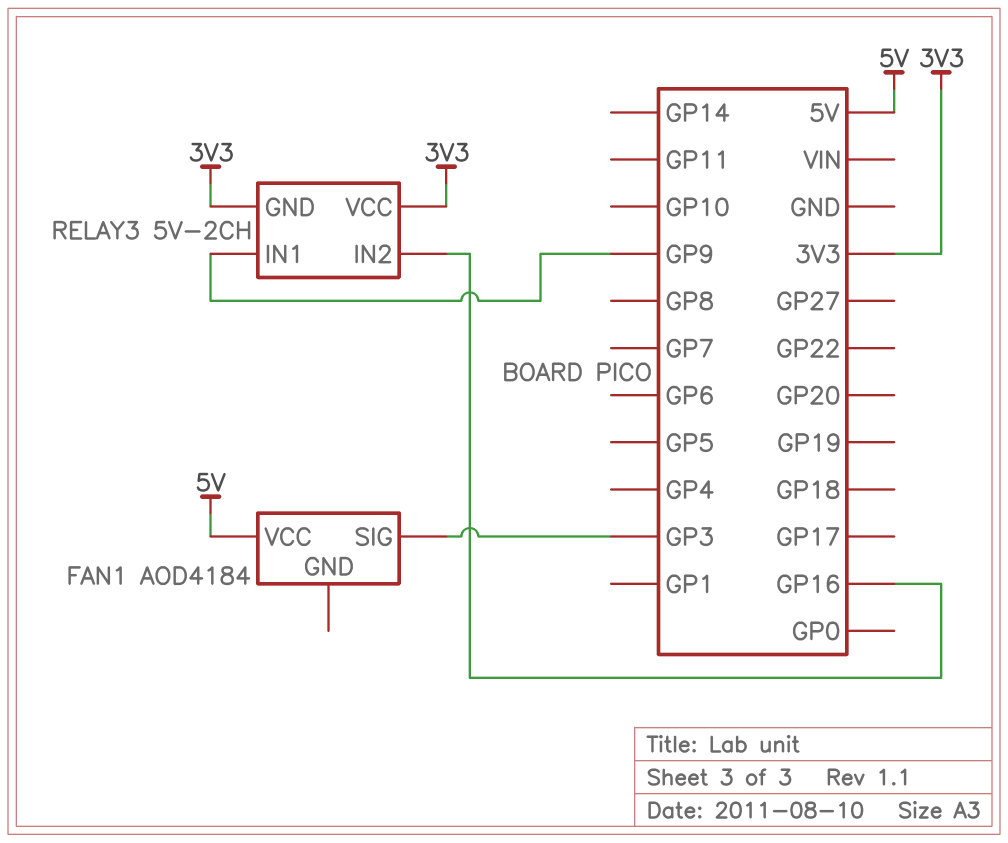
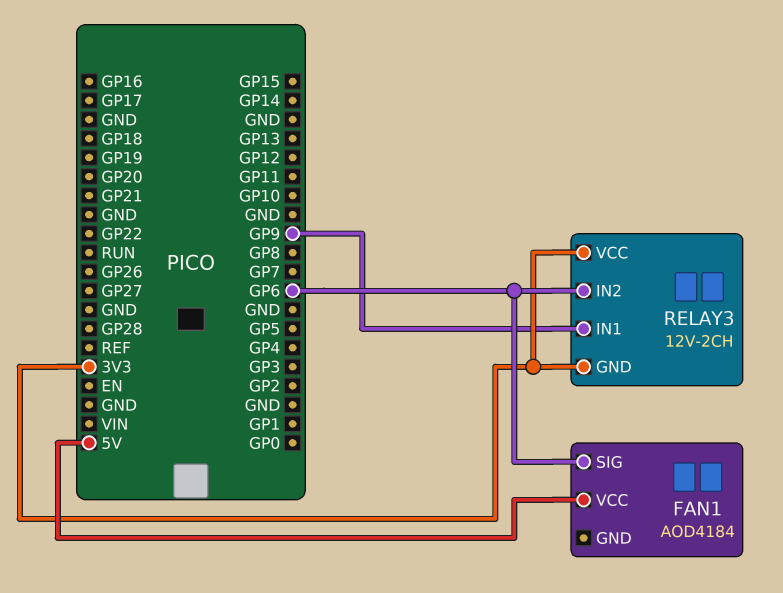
FAN1 pin SIG: GP3 -> GP6
RELAY3: 5V-2CH -> 12V-2CH
RELAY3 pin IN2: GP16 -> GP6

